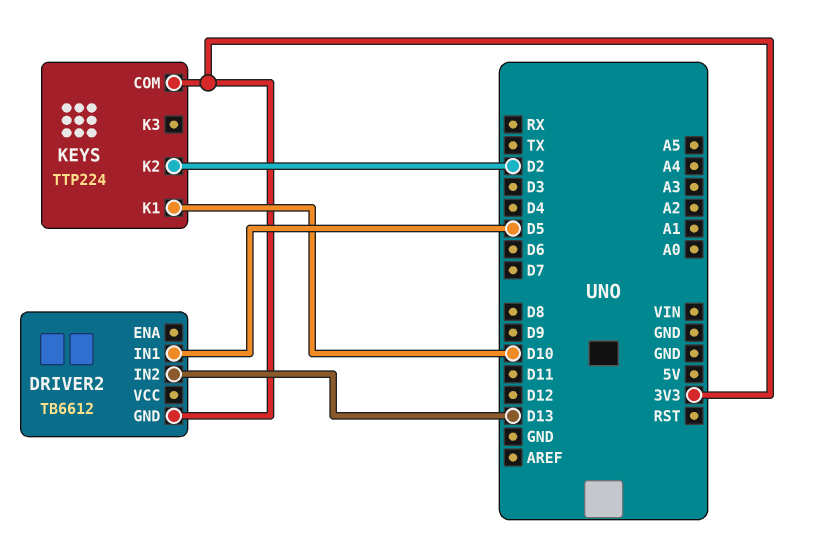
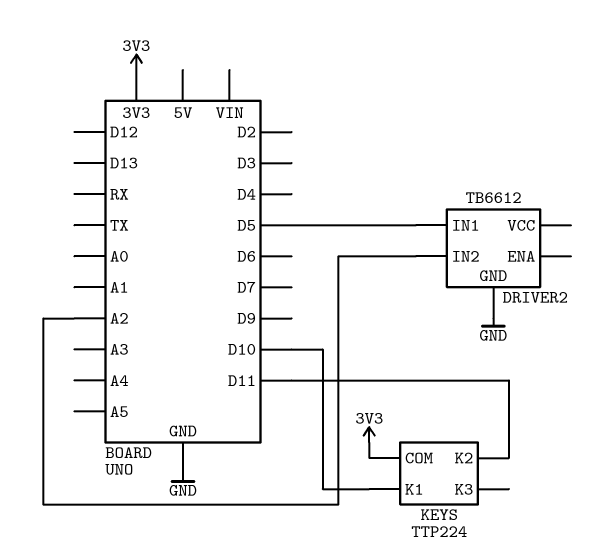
DRIVER2 pin GND: 3V3 -> GND
DRIVER2 pin IN2: D13 -> A2
KEYS pin K2: D2 -> D11

